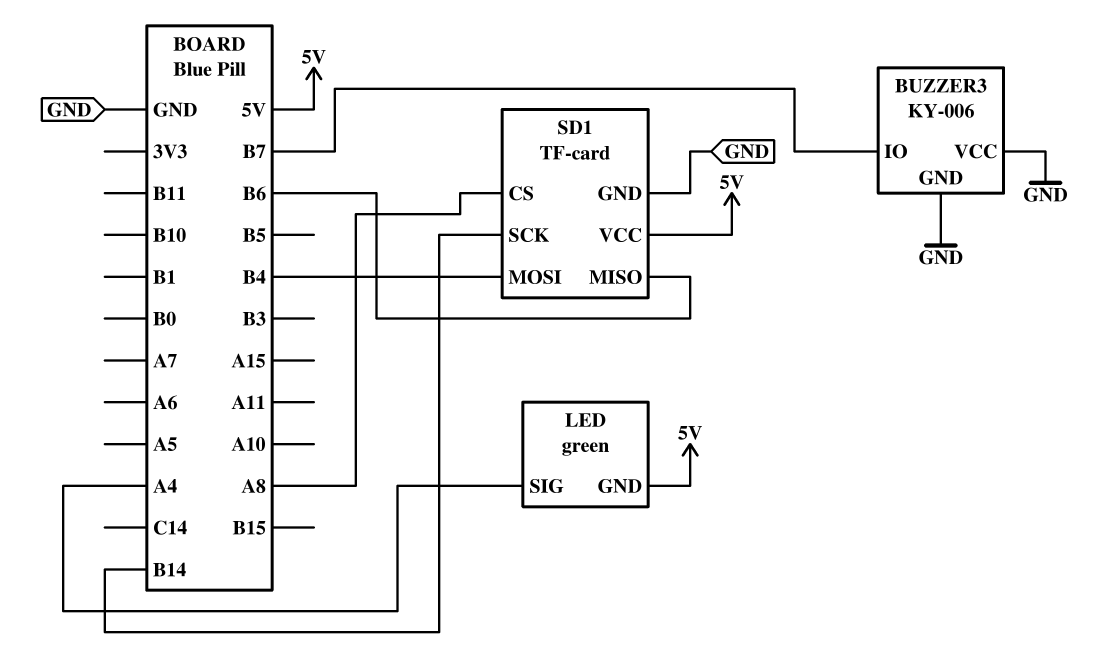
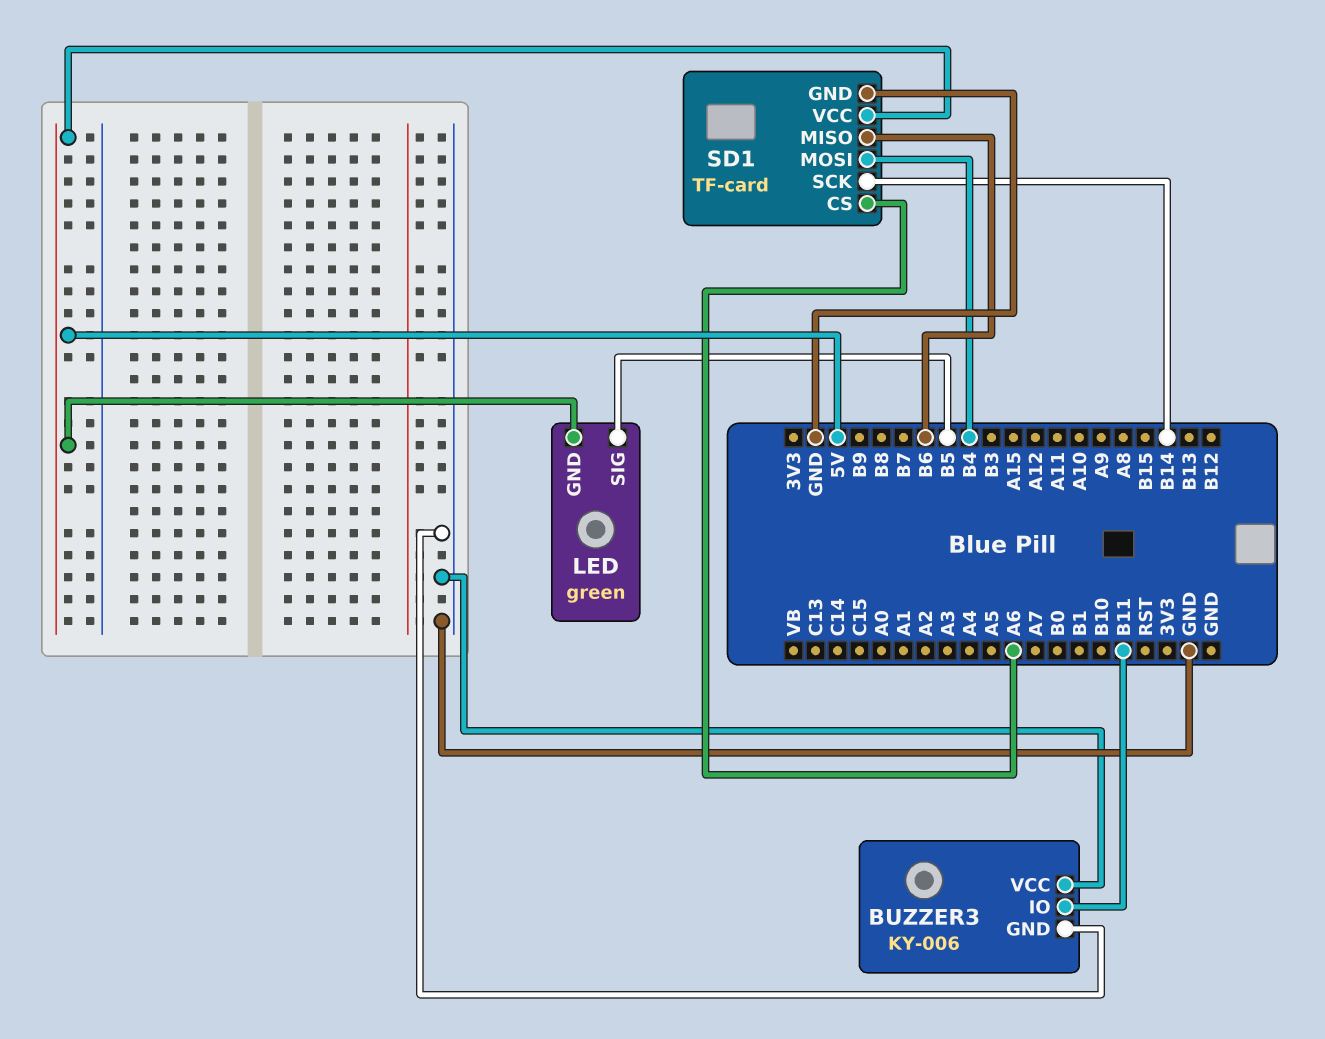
BUZZER3 pin IO: B7 -> B11
LED pin SIG: A4 -> B5
SD1 pin CS: A8 -> A6

